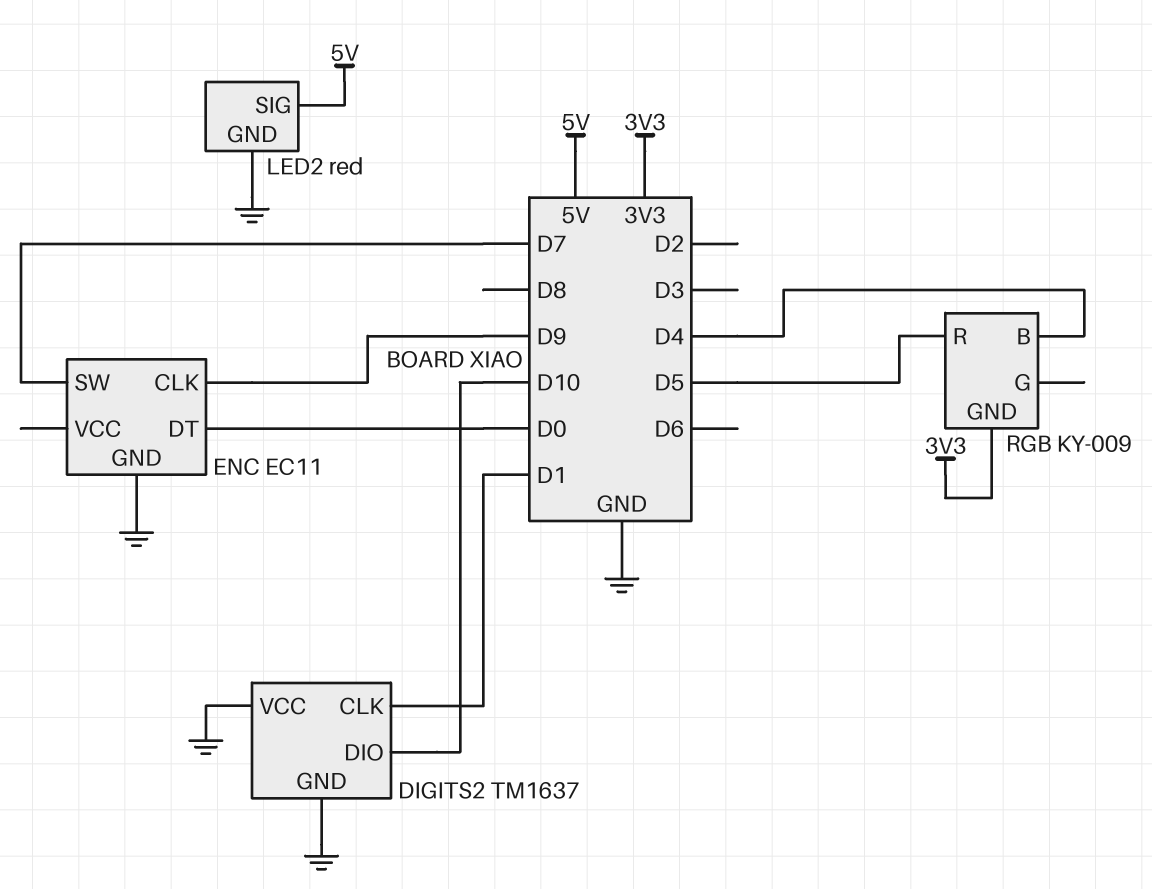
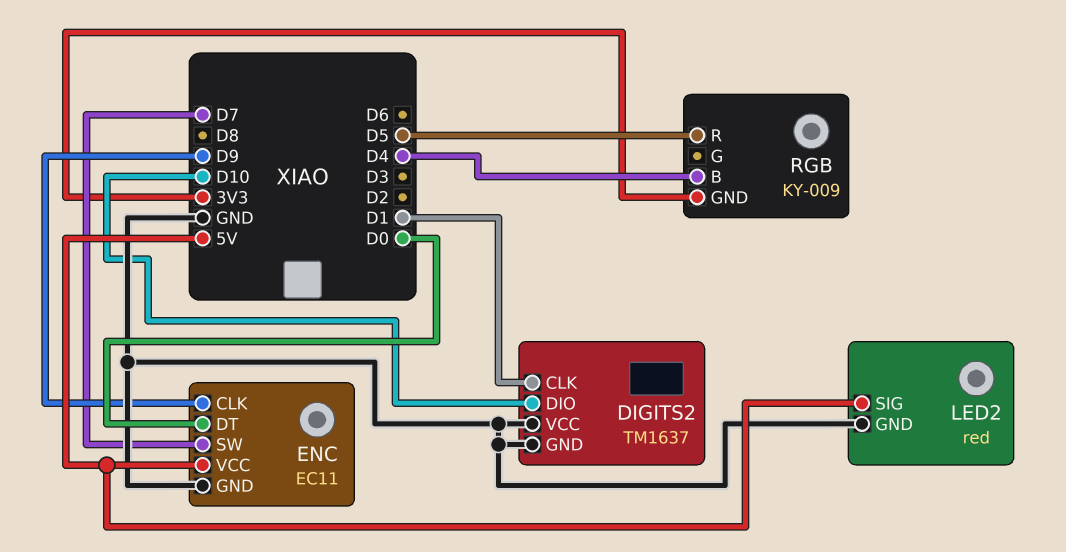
ENC pin VCC: none -> 5V

